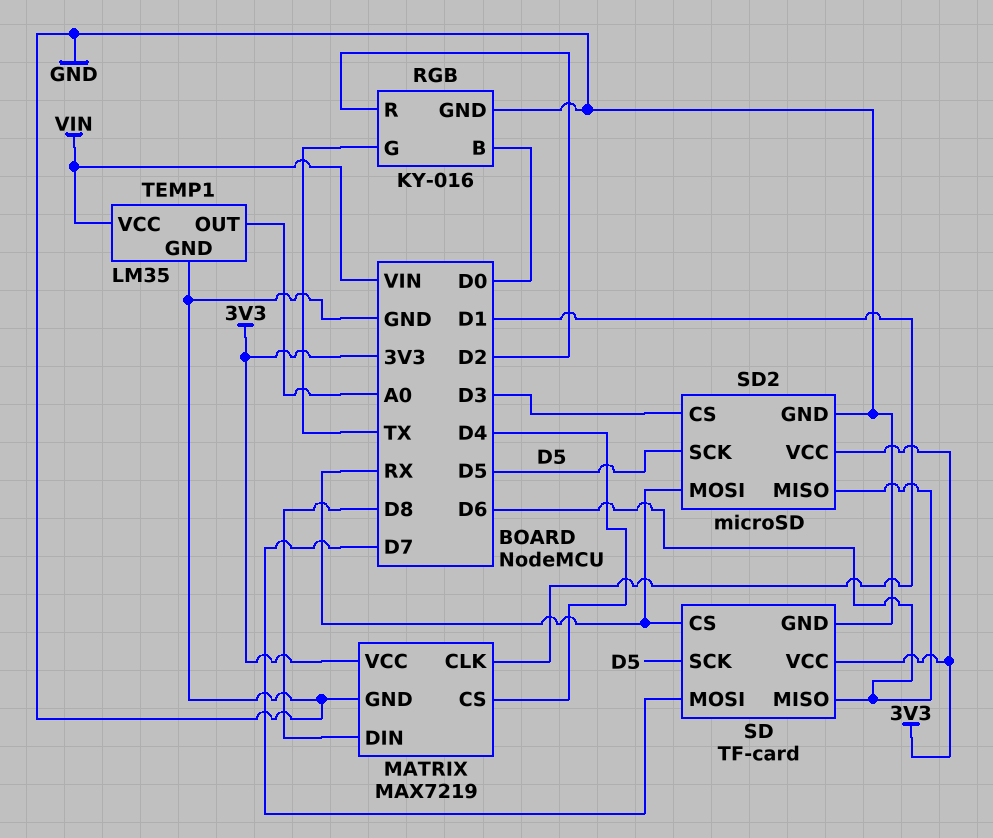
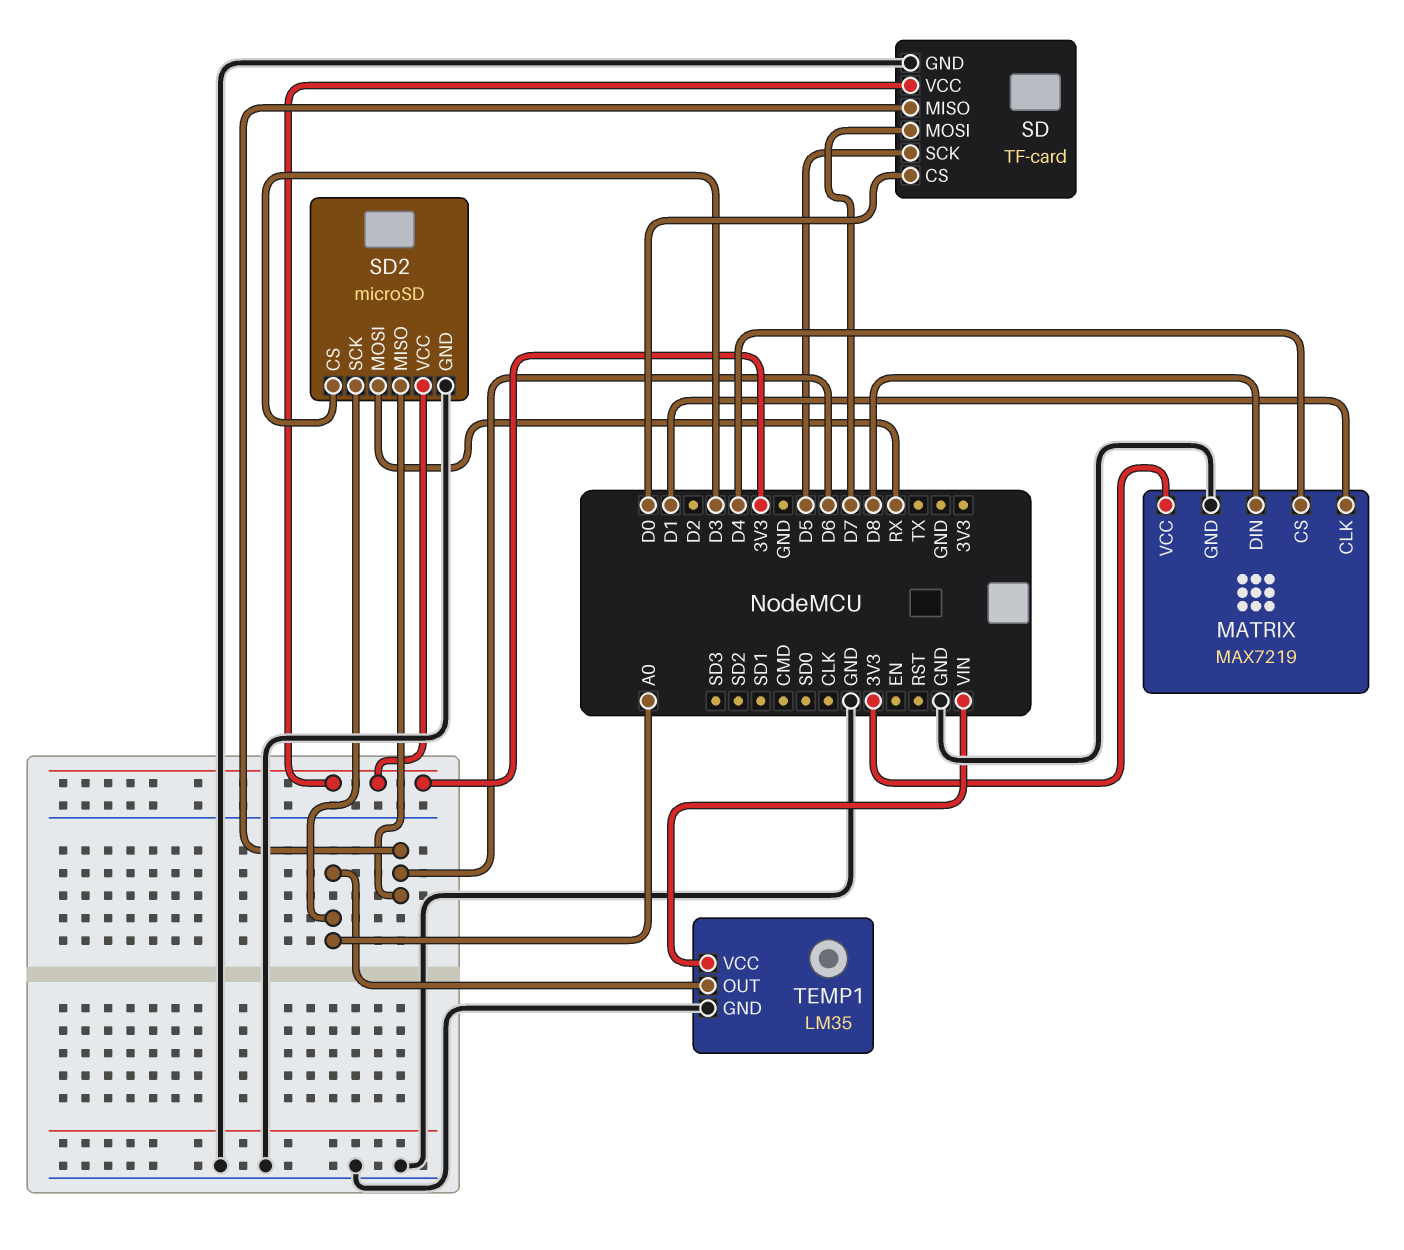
RGB: KY-016 -> none
RGB pin B: D0 -> none
RGB pin G: TX -> none
RGB pin GND: GND -> none
RGB pin R: D2 -> none
SD pin CS: RX -> D0
SD2 pin SCK: D5 -> A0

